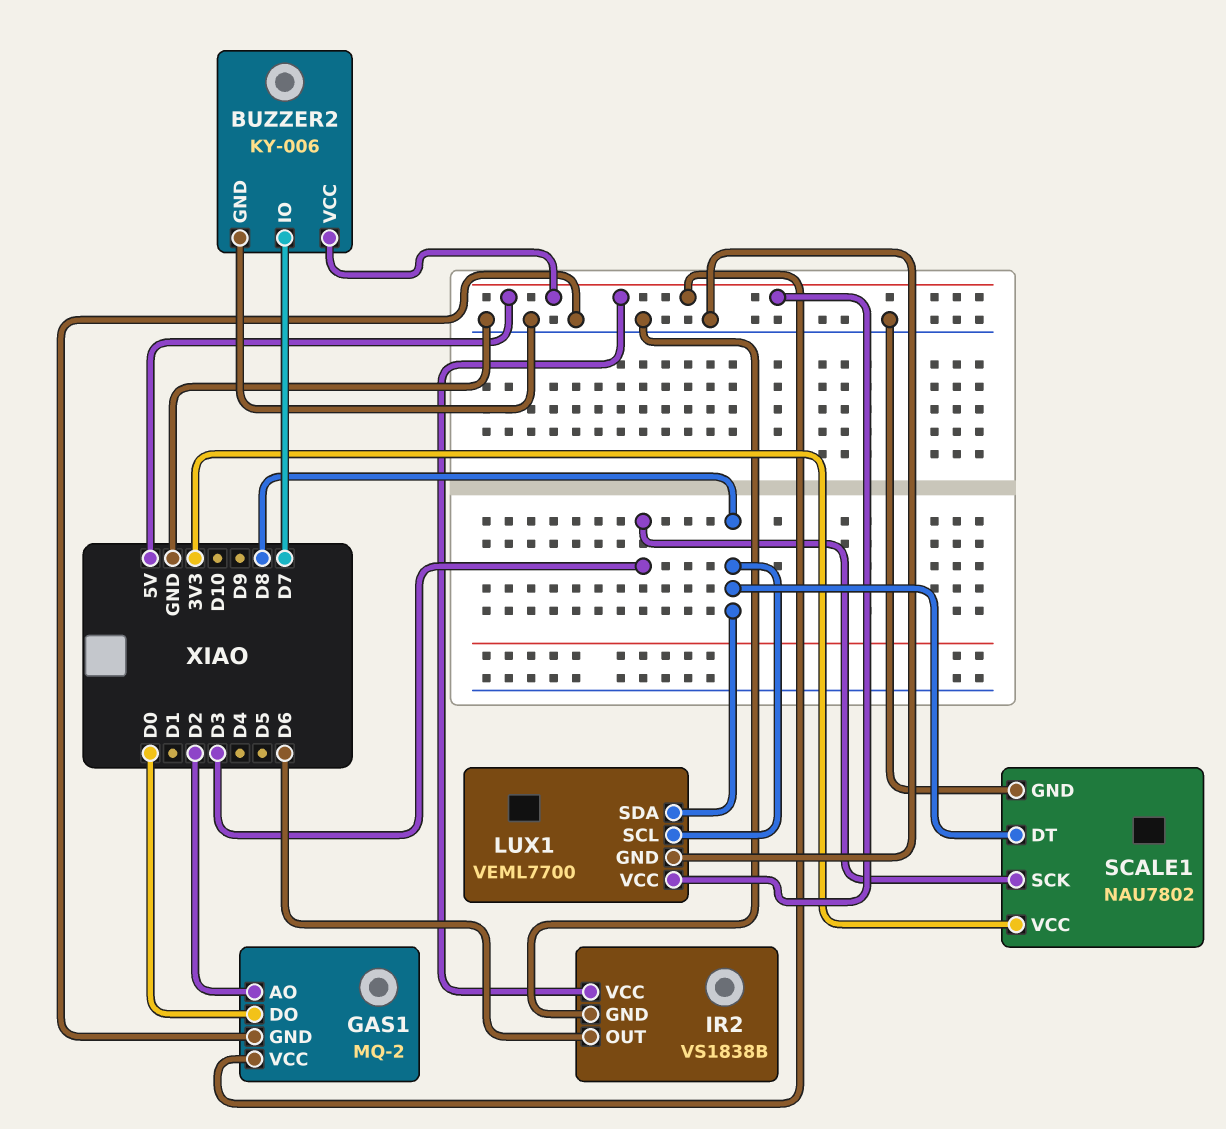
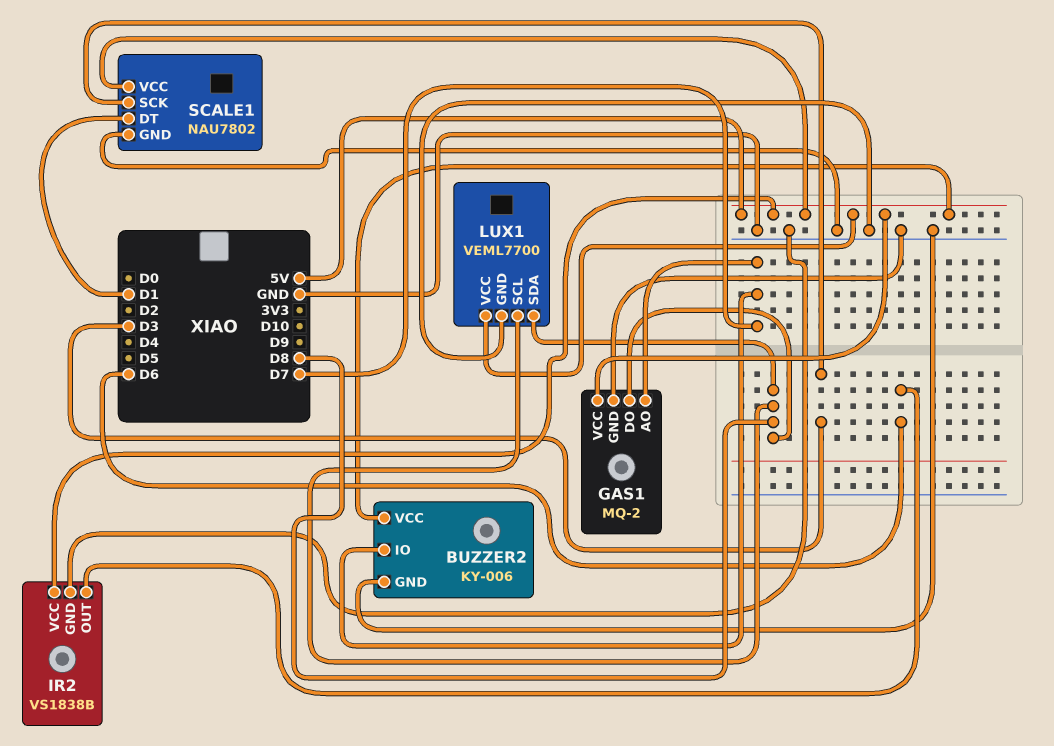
GAS1 pin AO: D2 -> D7
GAS1 pin DO: D0 -> D8
SCALE1 pin DT: D8 -> D1
SCALE1 pin VCC: 3V3 -> 5V

